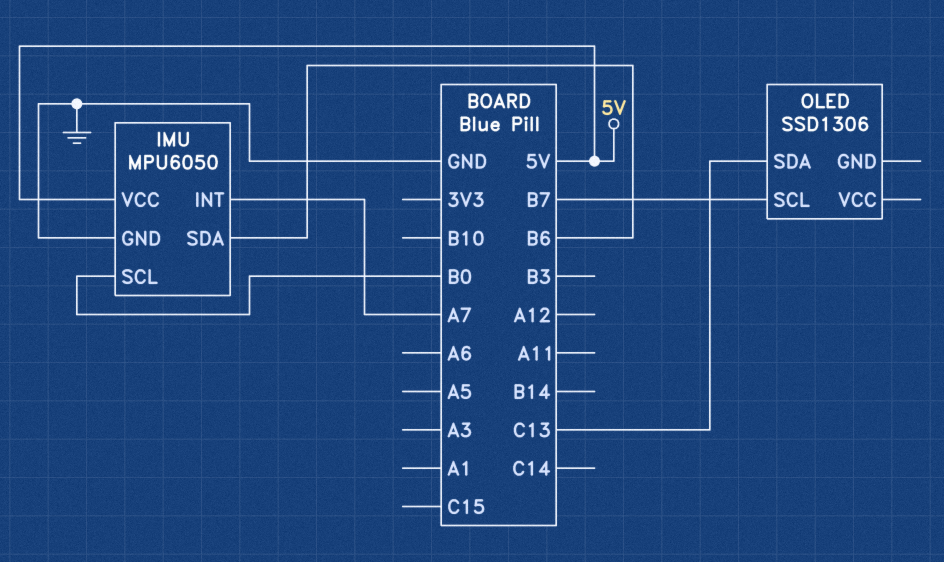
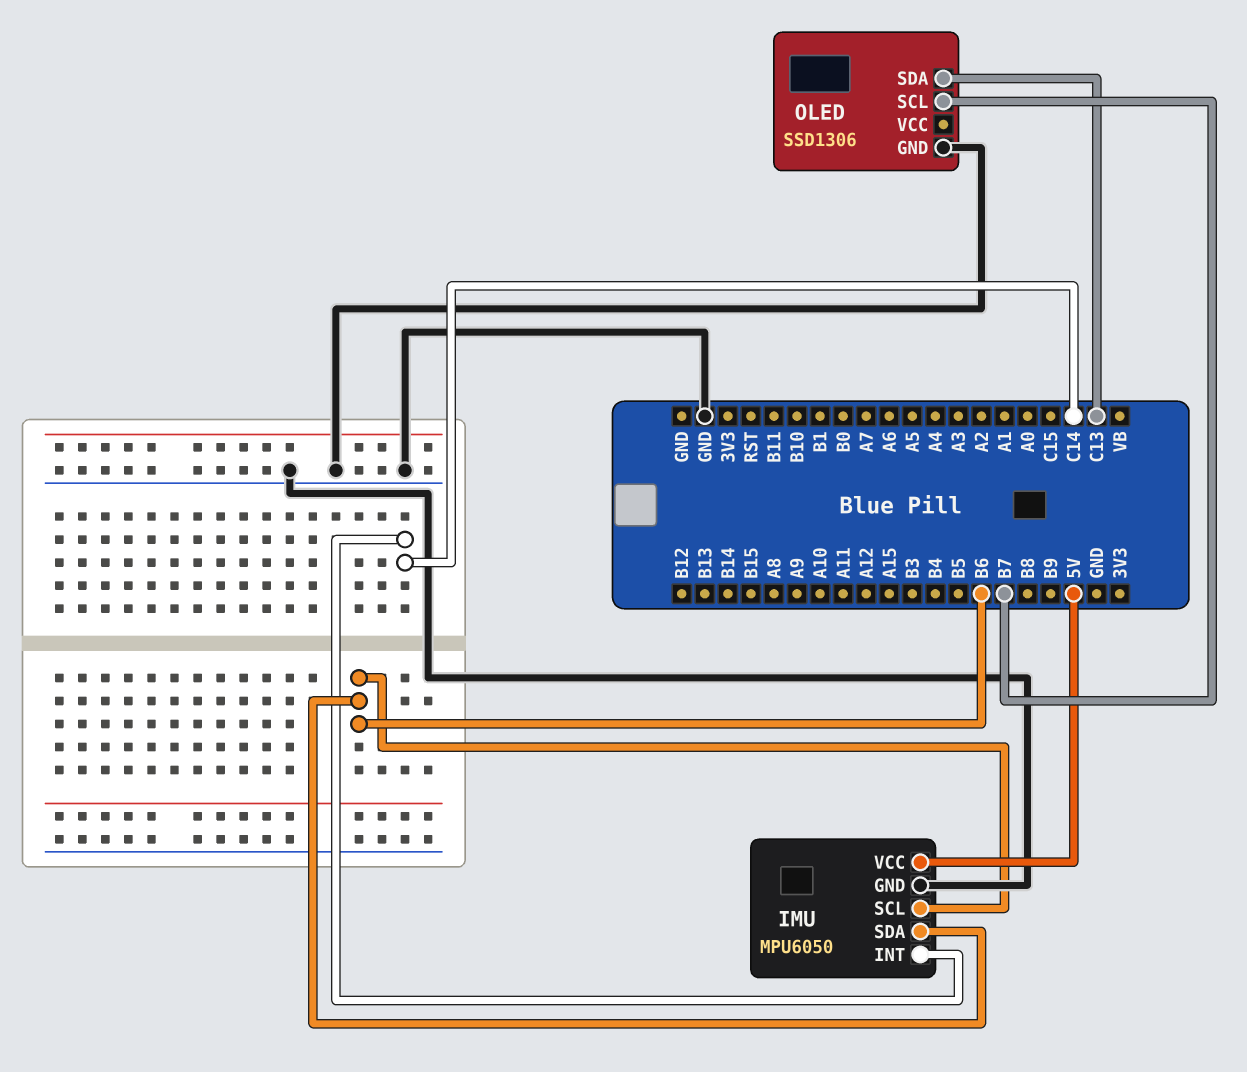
IMU pin INT: A7 -> C14
IMU pin SCL: B0 -> B6
OLED pin GND: none -> GND

